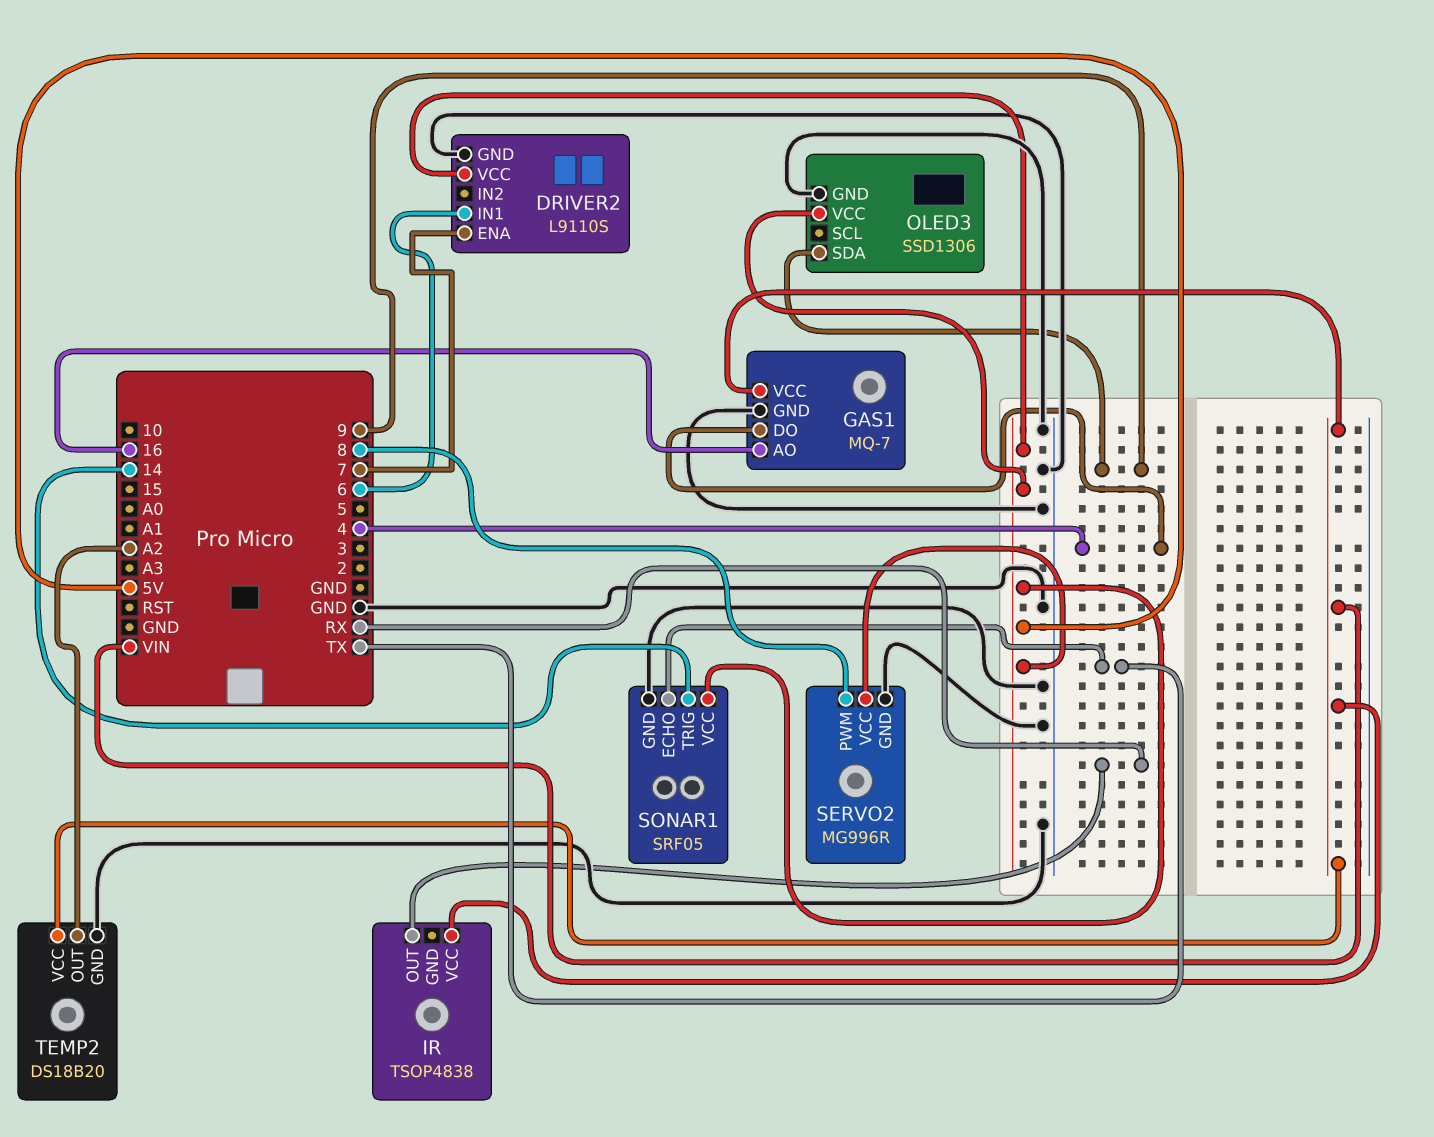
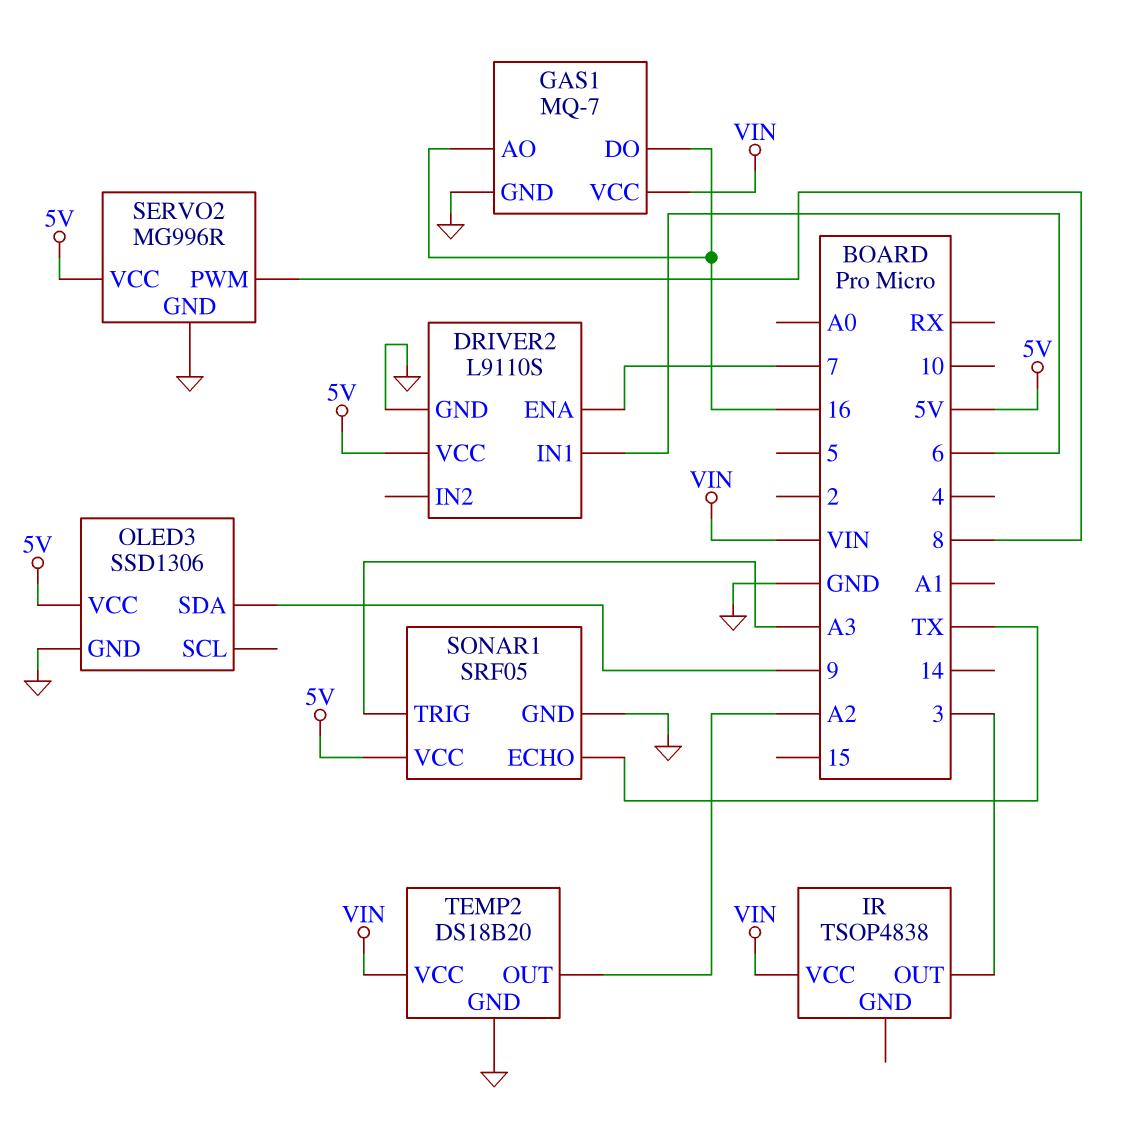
GAS1 pin DO: 4 -> 16
IR pin OUT: RX -> 3
SONAR1 pin TRIG: 14 -> A3

